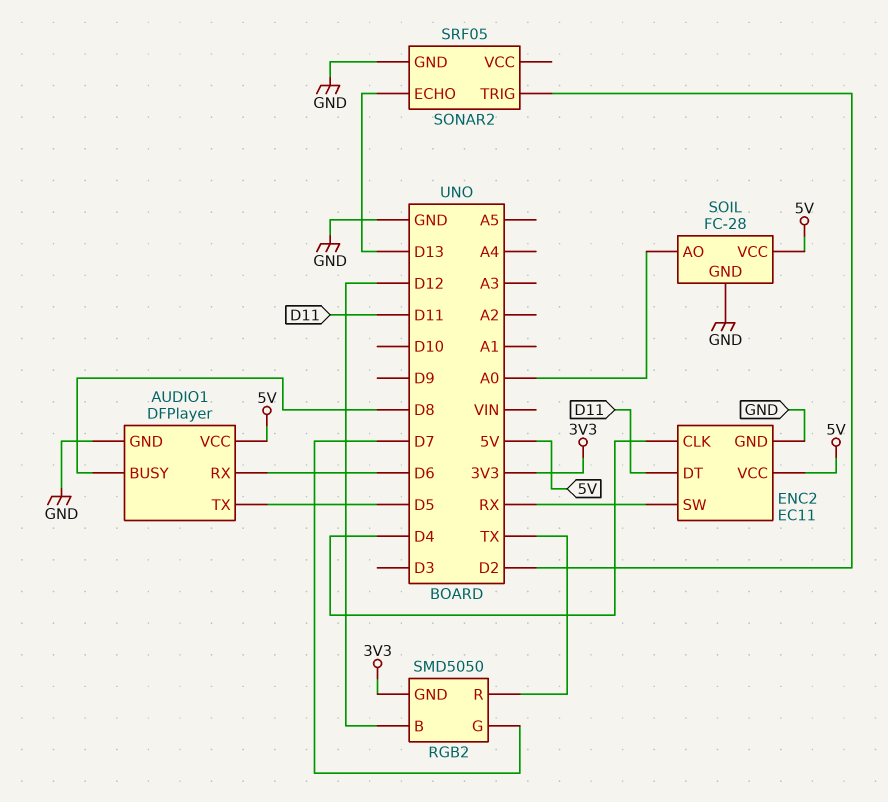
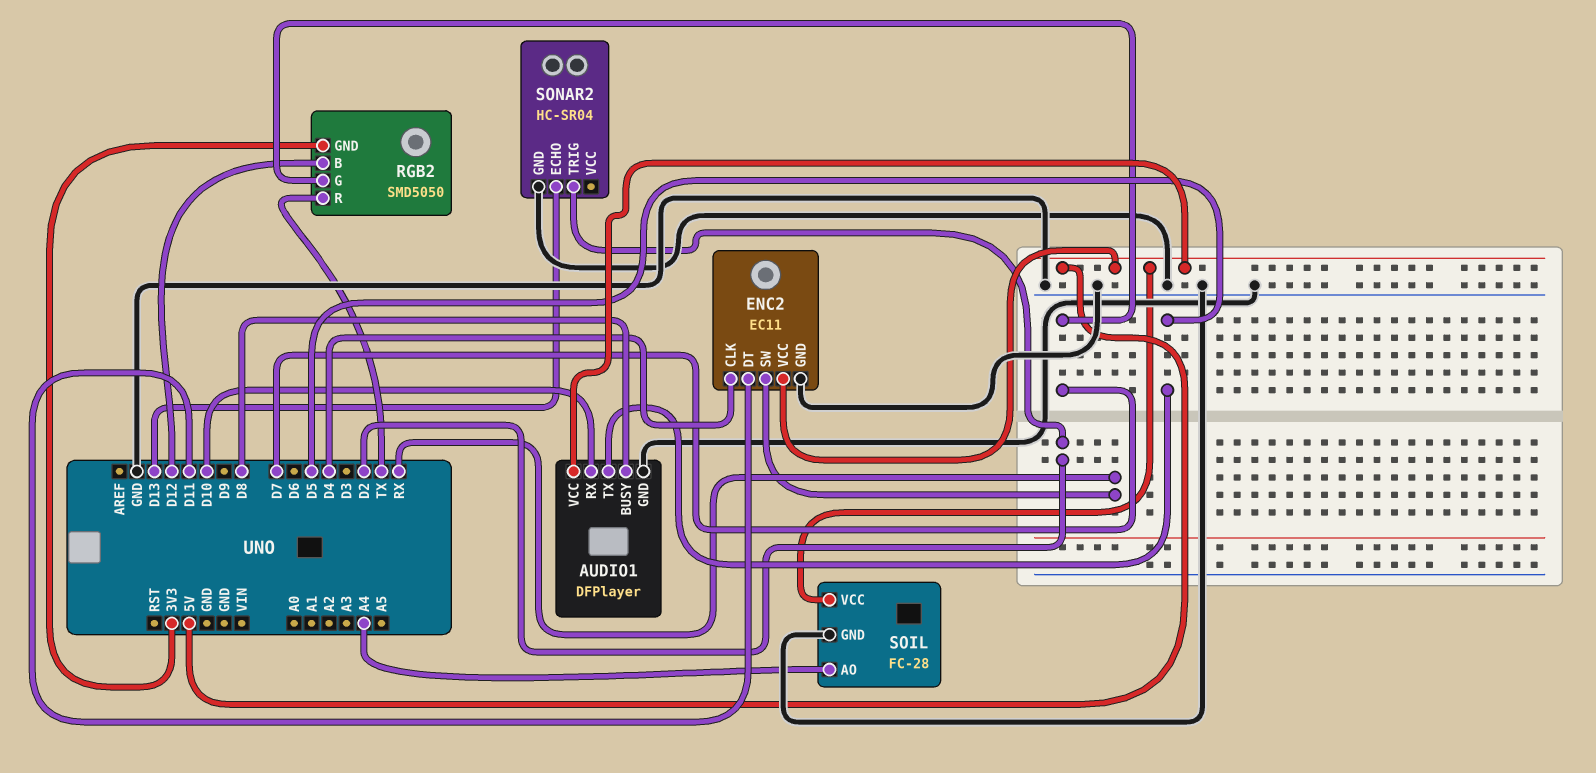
AUDIO1 pin RX: D6 -> D10
SOIL pin AO: A0 -> A4
SONAR2: SRF05 -> HC-SR04

